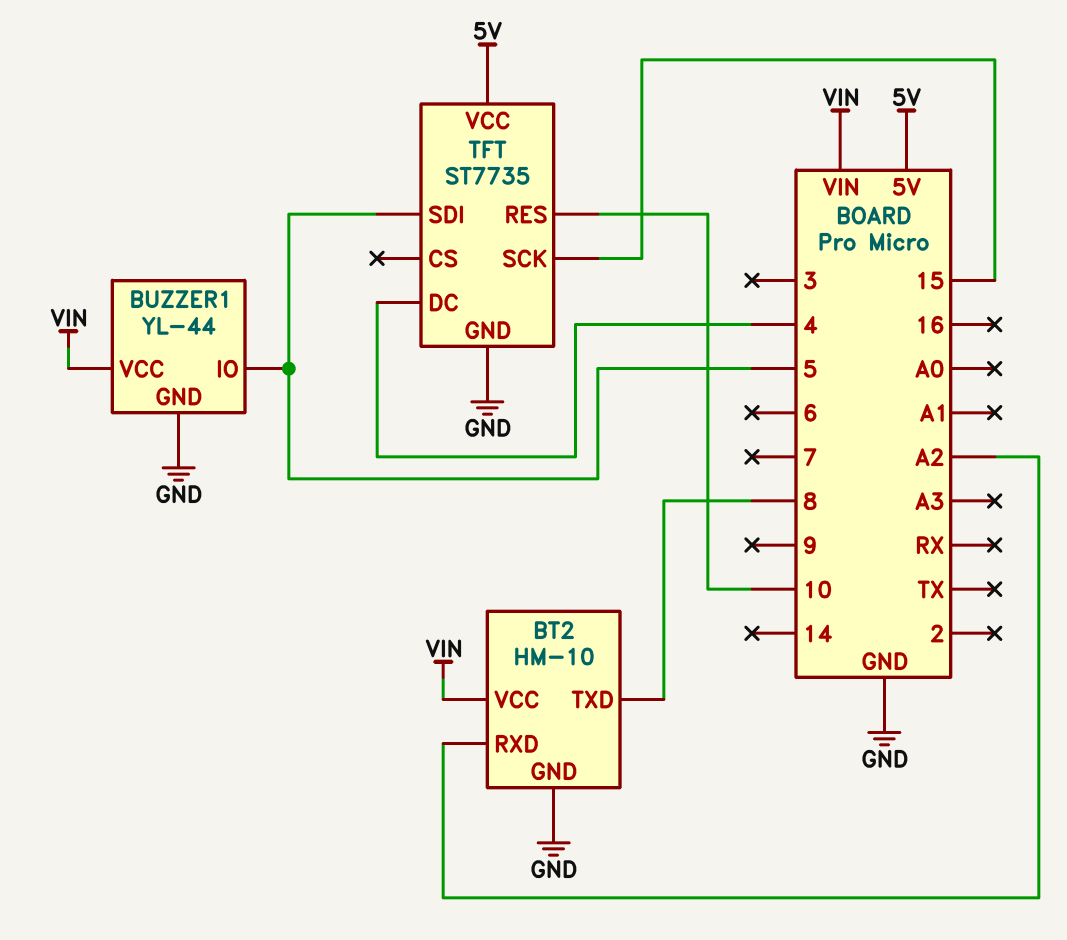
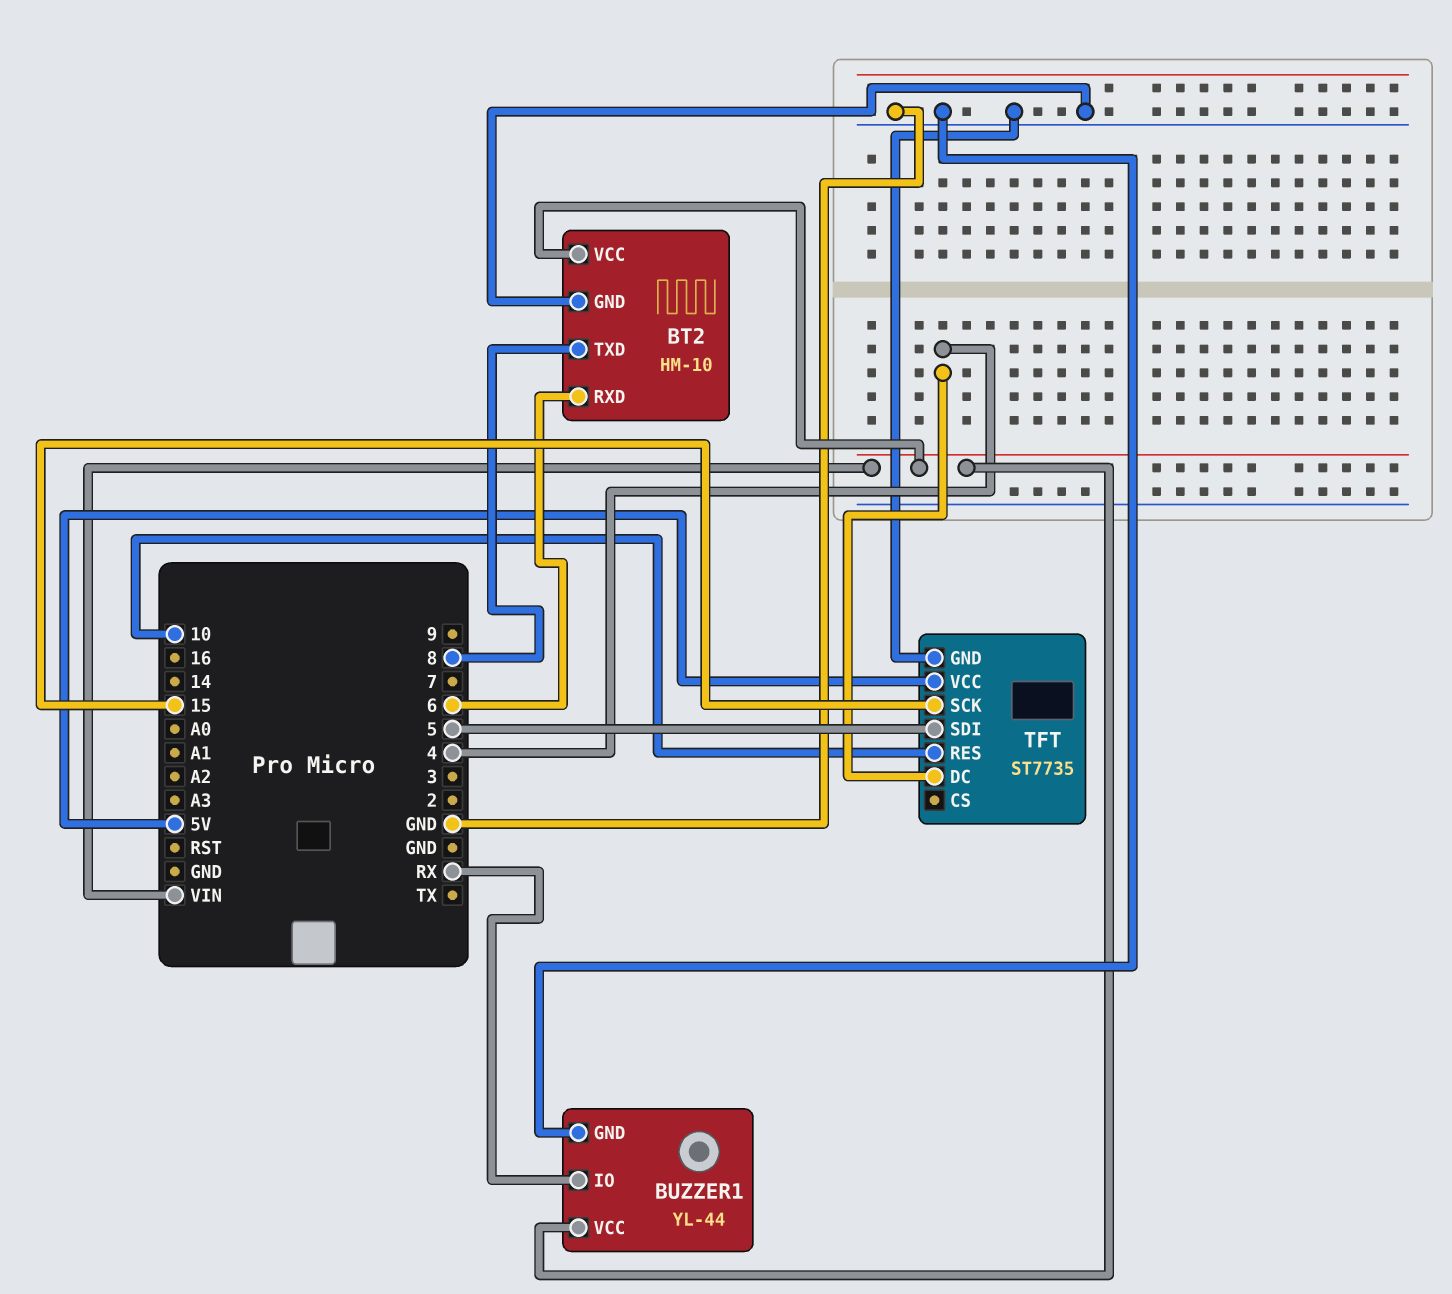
BT2 pin RXD: A2 -> 6
BUZZER1 pin IO: 5 -> RX

